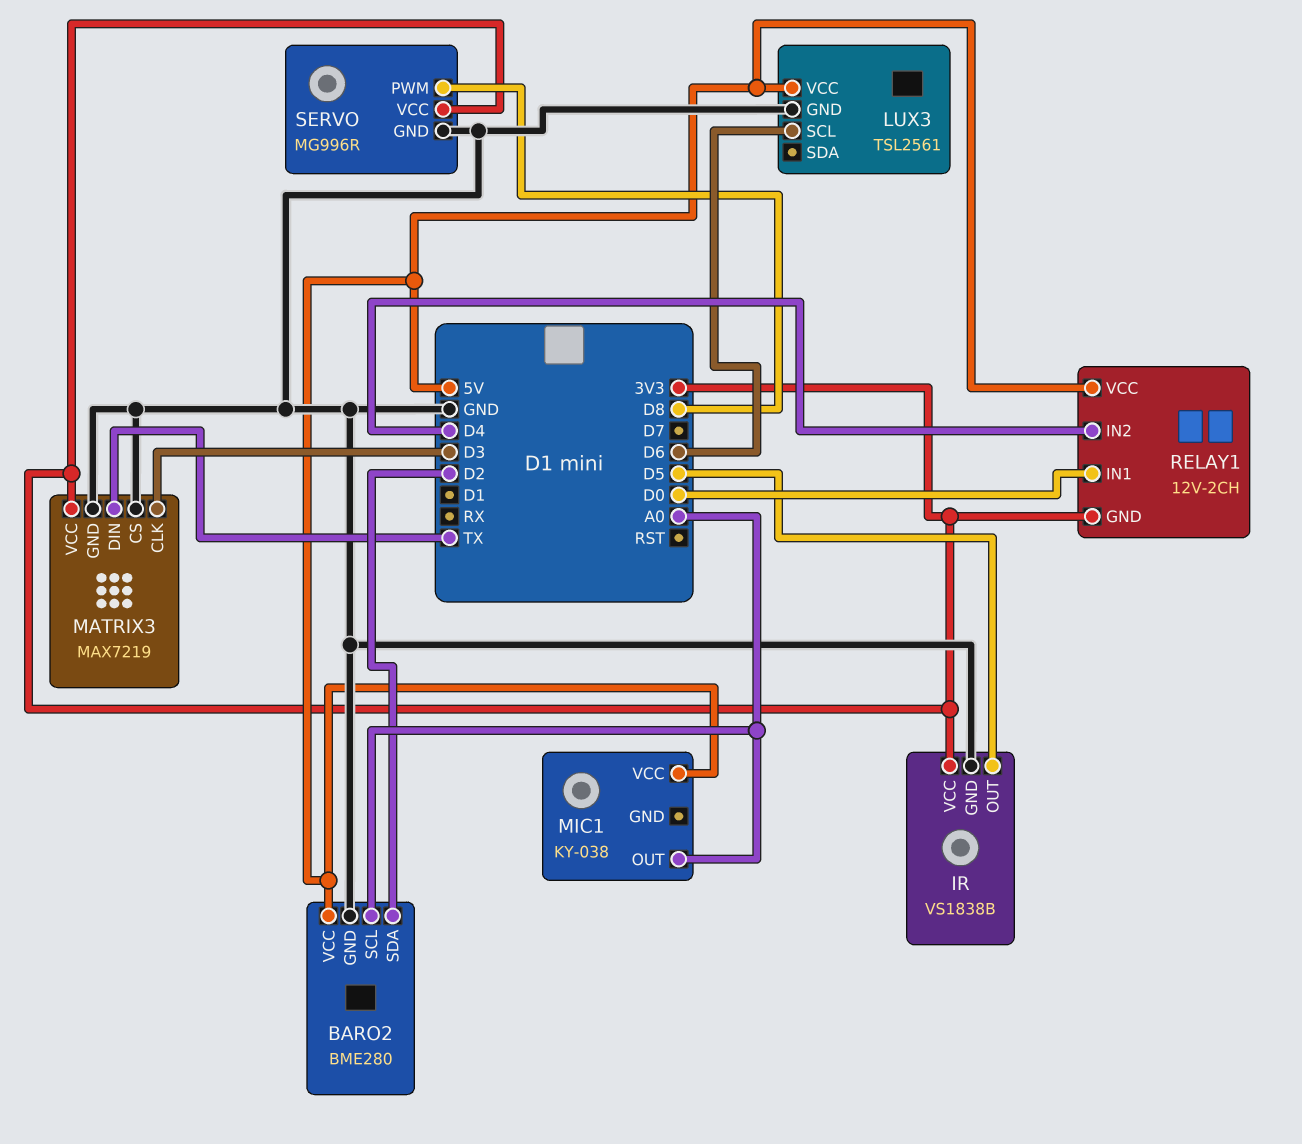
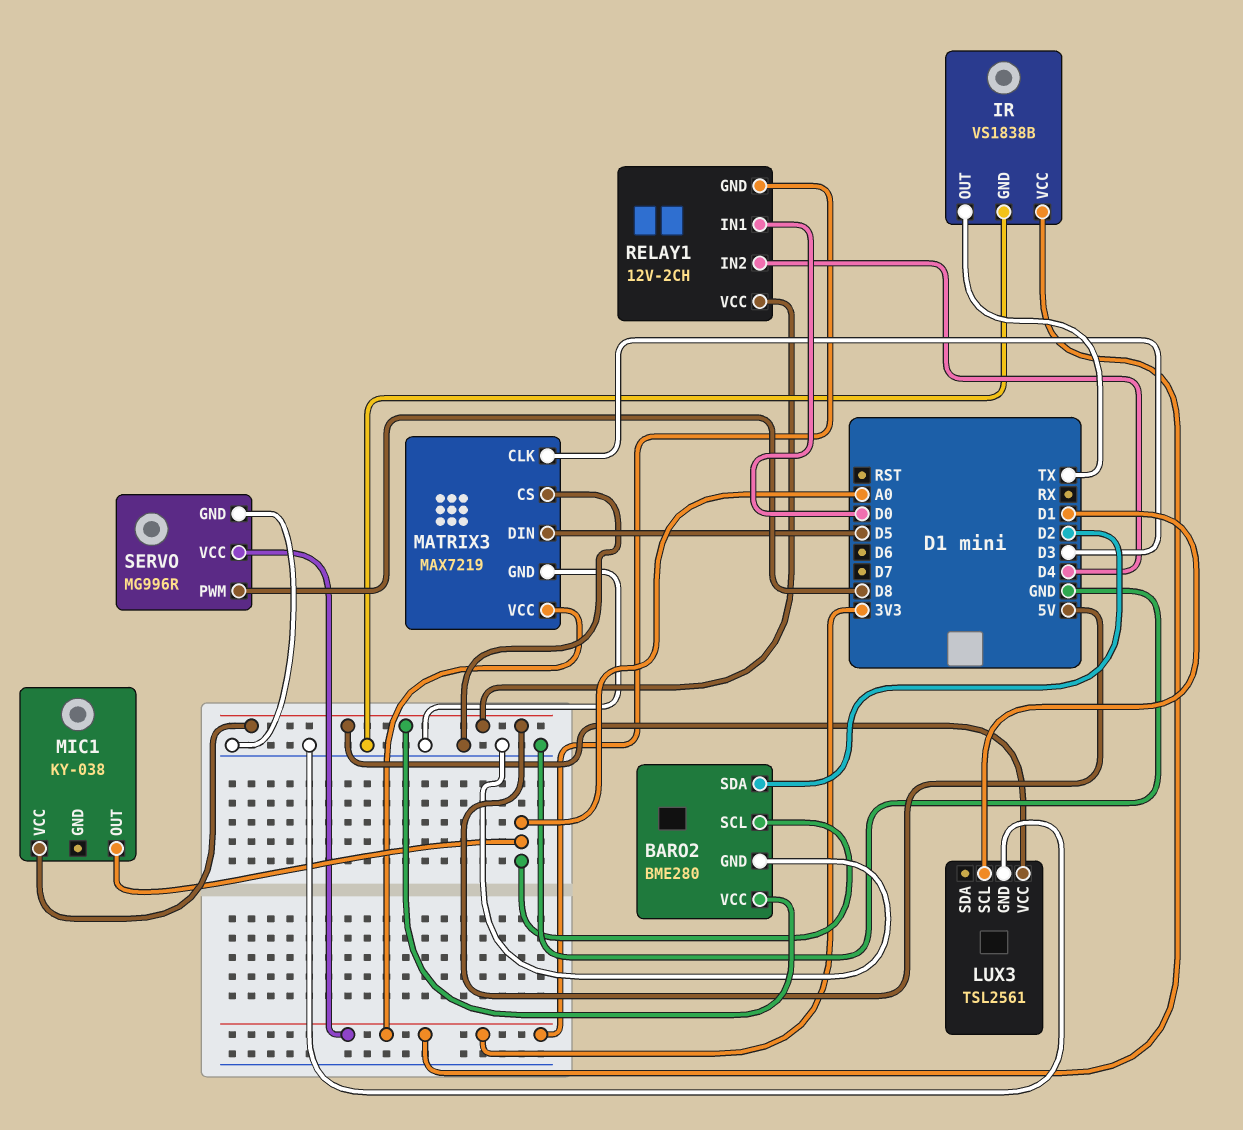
IR pin OUT: D5 -> TX
LUX3 pin SCL: D6 -> D1
MATRIX3 pin DIN: TX -> D5

